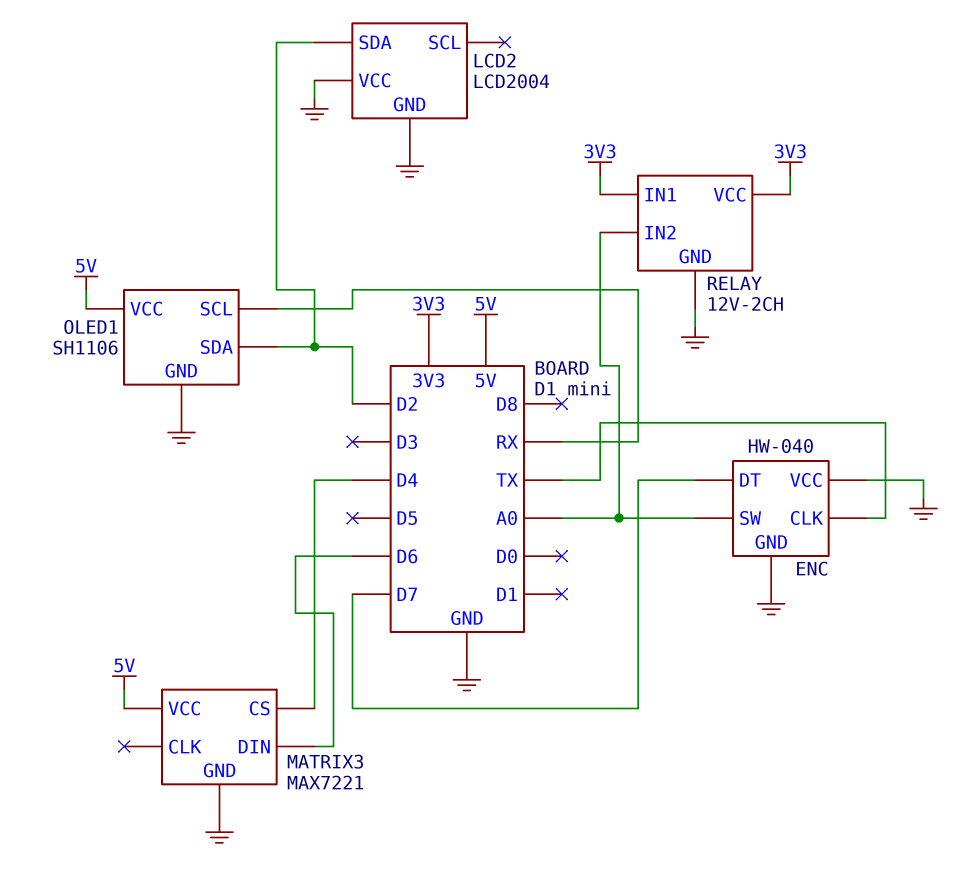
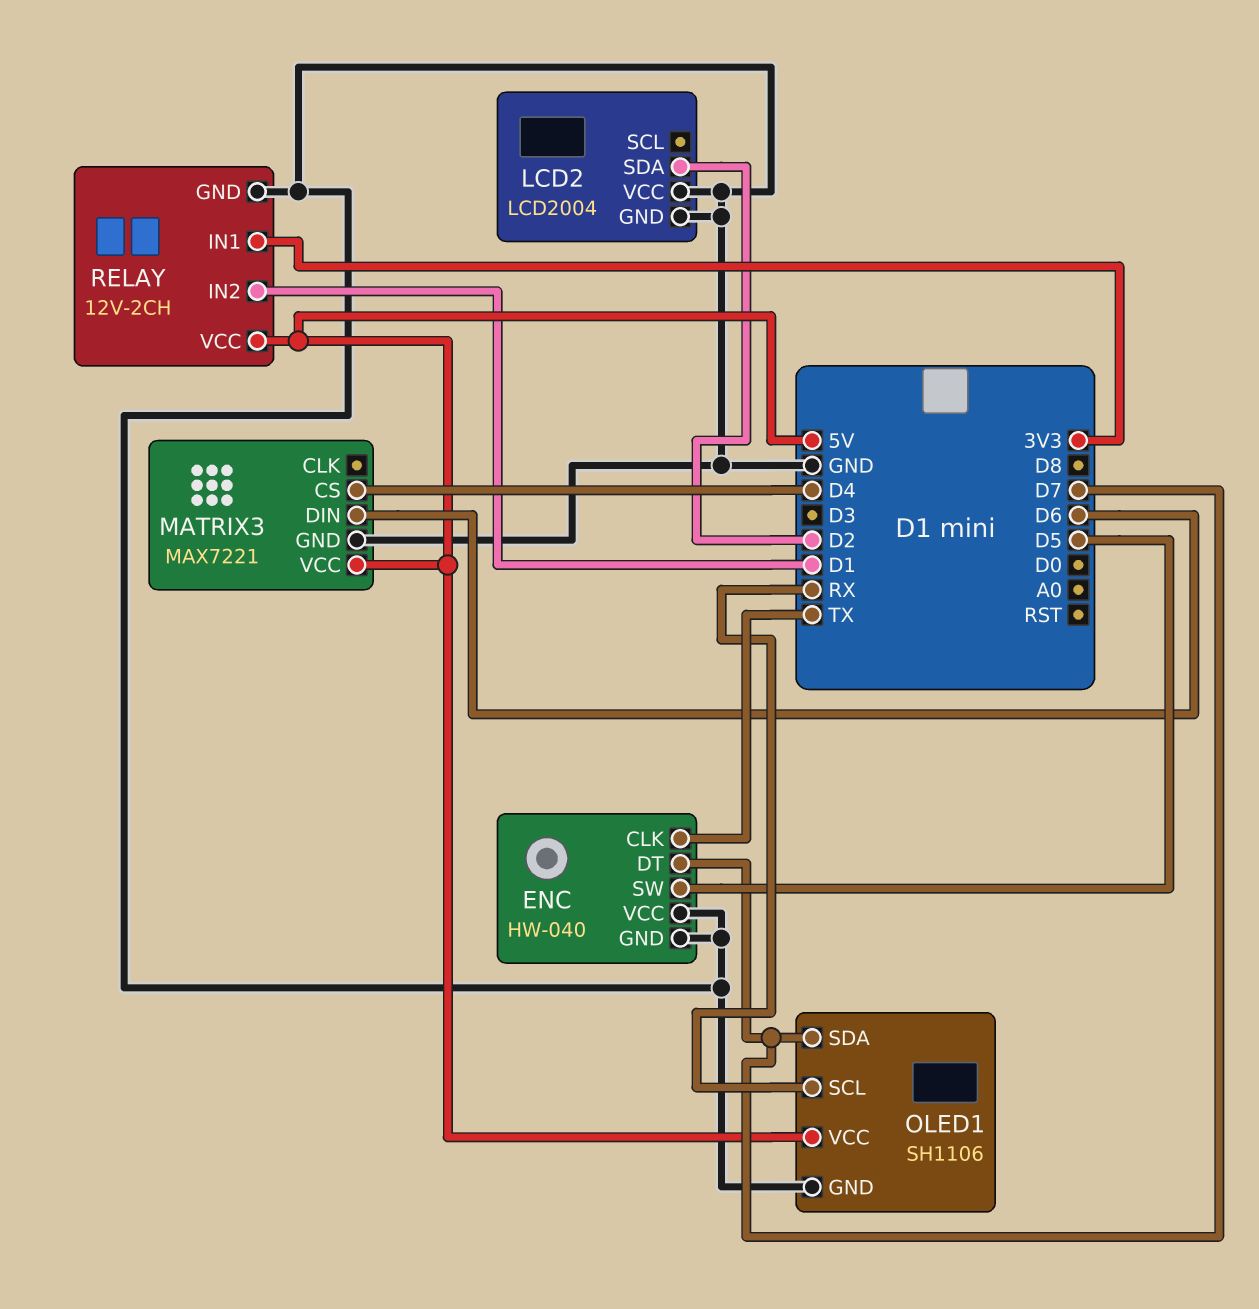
ENC pin SW: A0 -> D5
OLED1 pin SDA: D2 -> D7
RELAY pin IN2: A0 -> D1
RELAY pin VCC: 3V3 -> 5V

